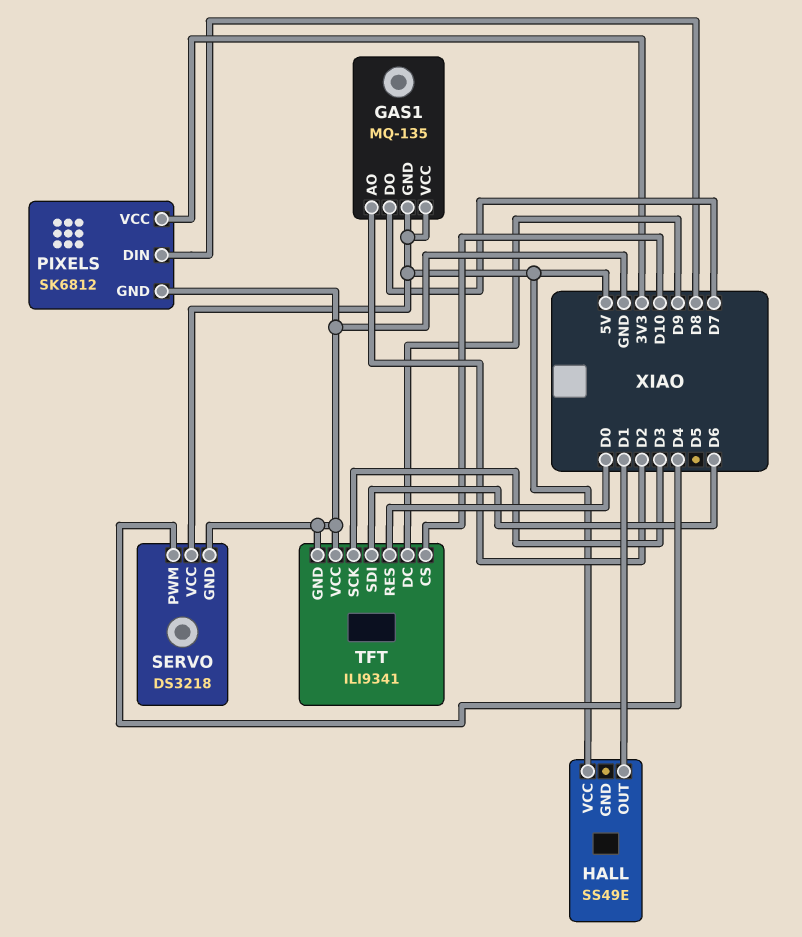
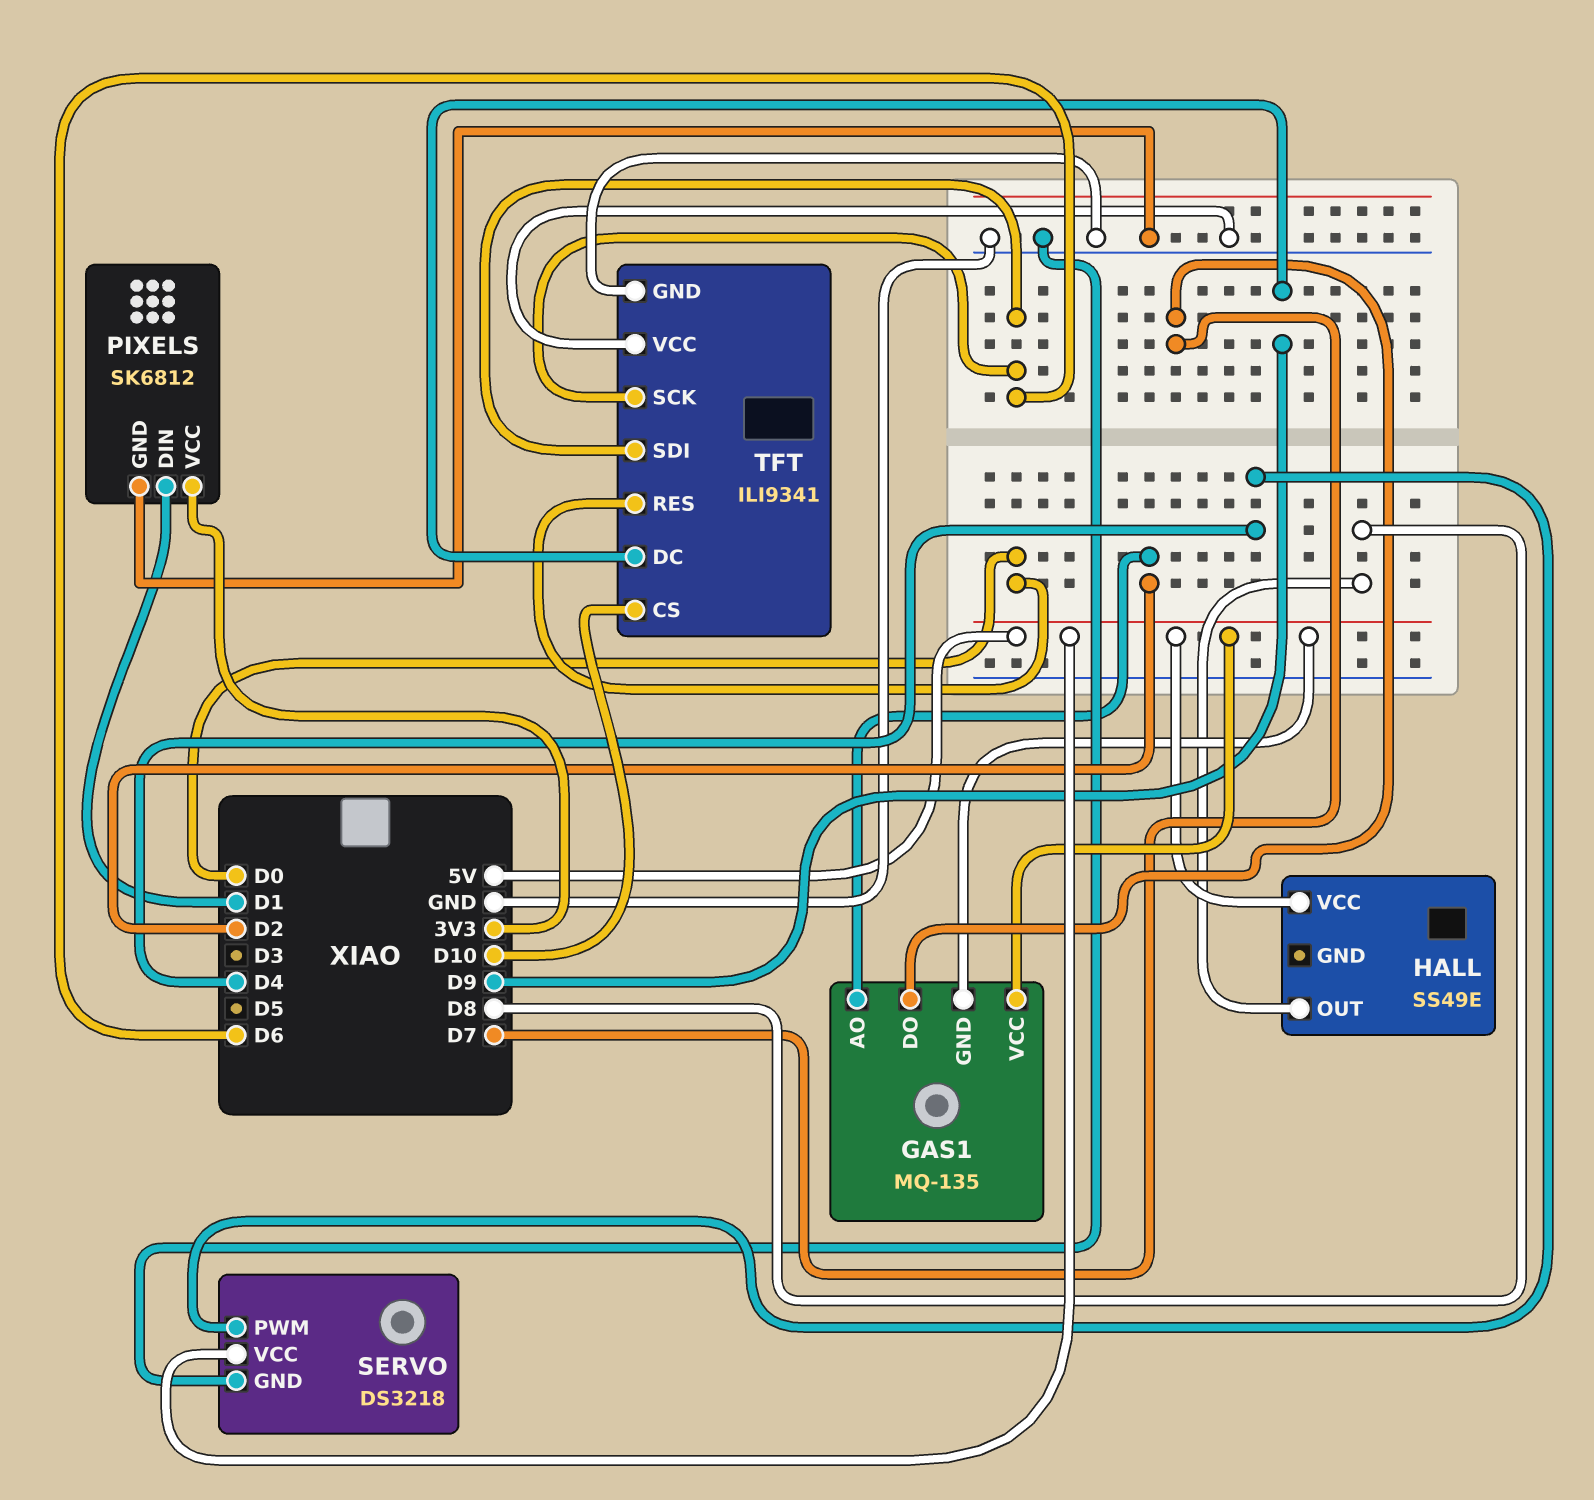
HALL pin OUT: D1 -> D8
PIXELS pin DIN: D8 -> D1
TFT pin SCK: D3 -> D6

